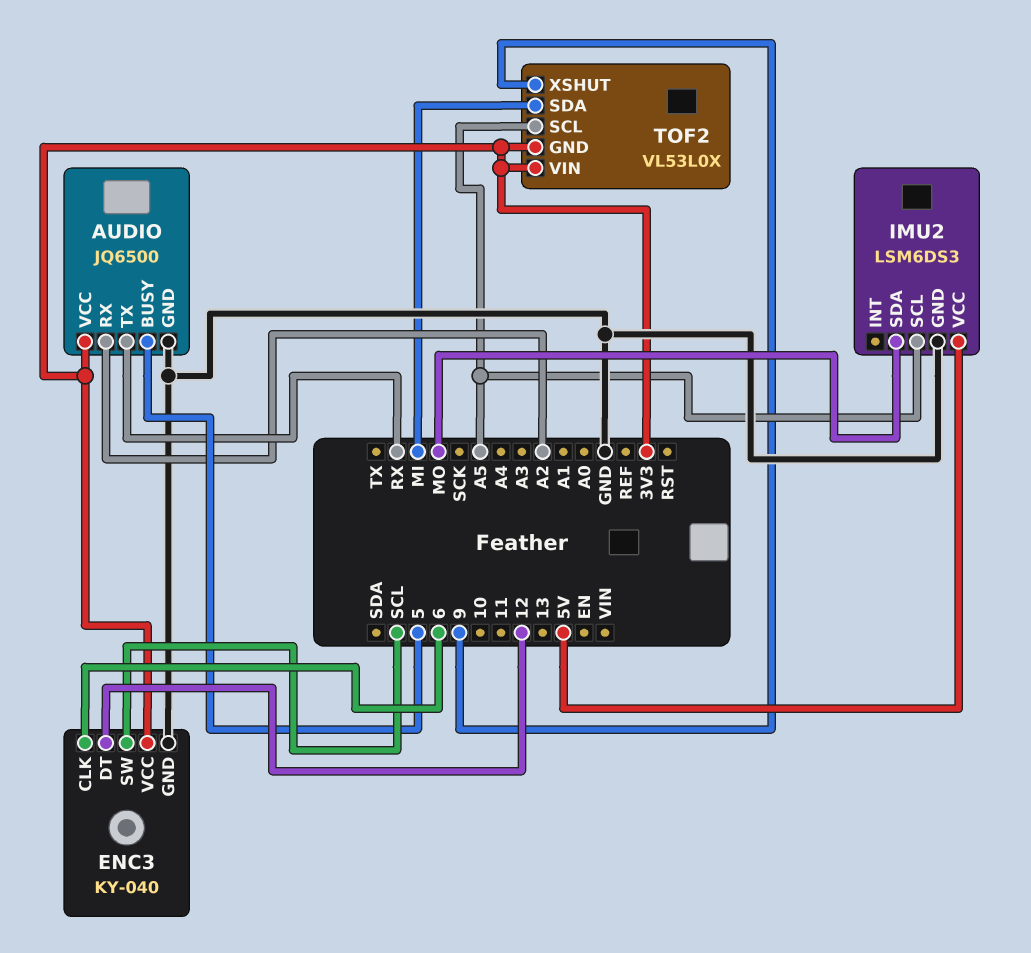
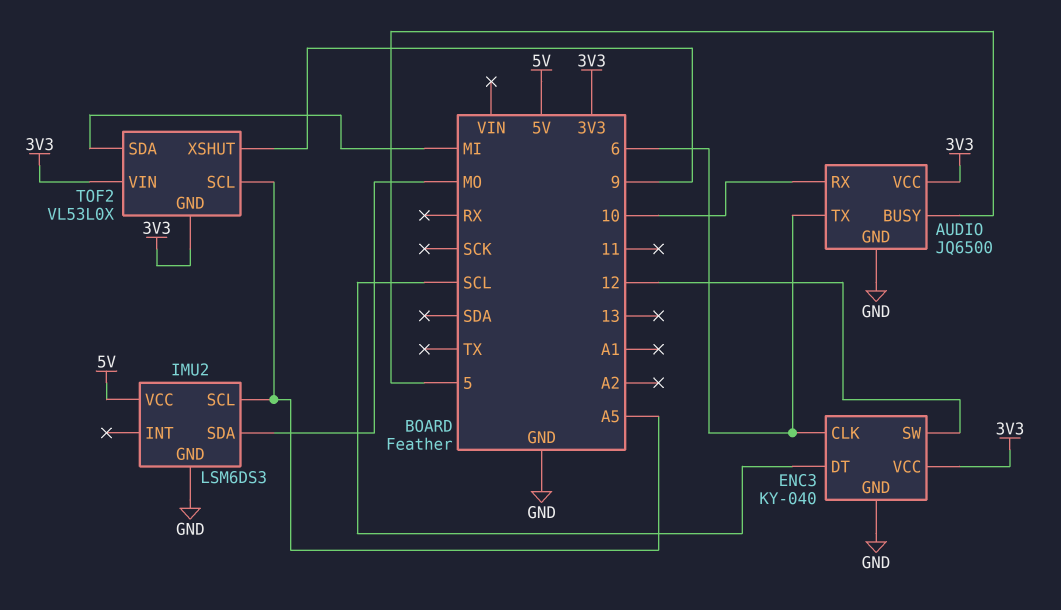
AUDIO pin RX: A2 -> 10
AUDIO pin TX: RX -> 6
ENC3 pin DT: 12 -> SCL
ENC3 pin SW: SCL -> 12

